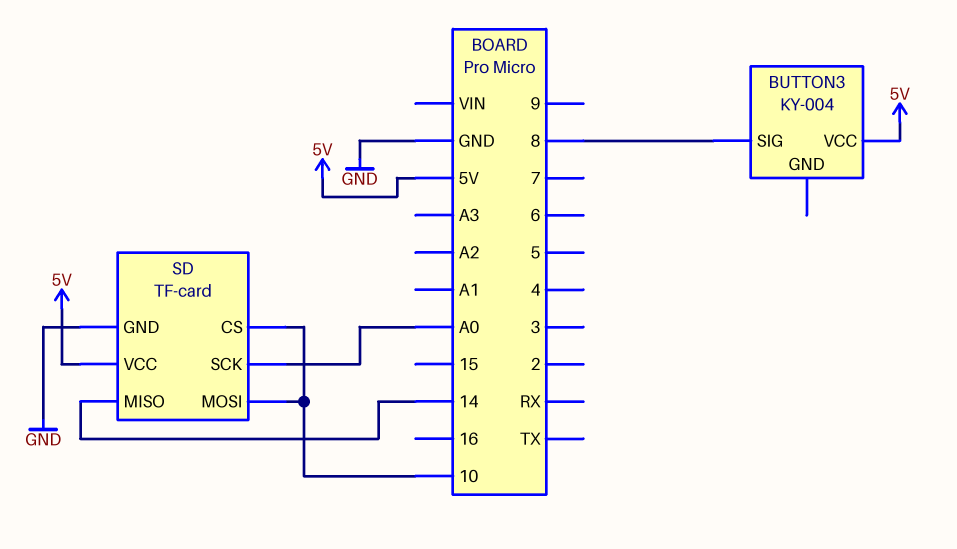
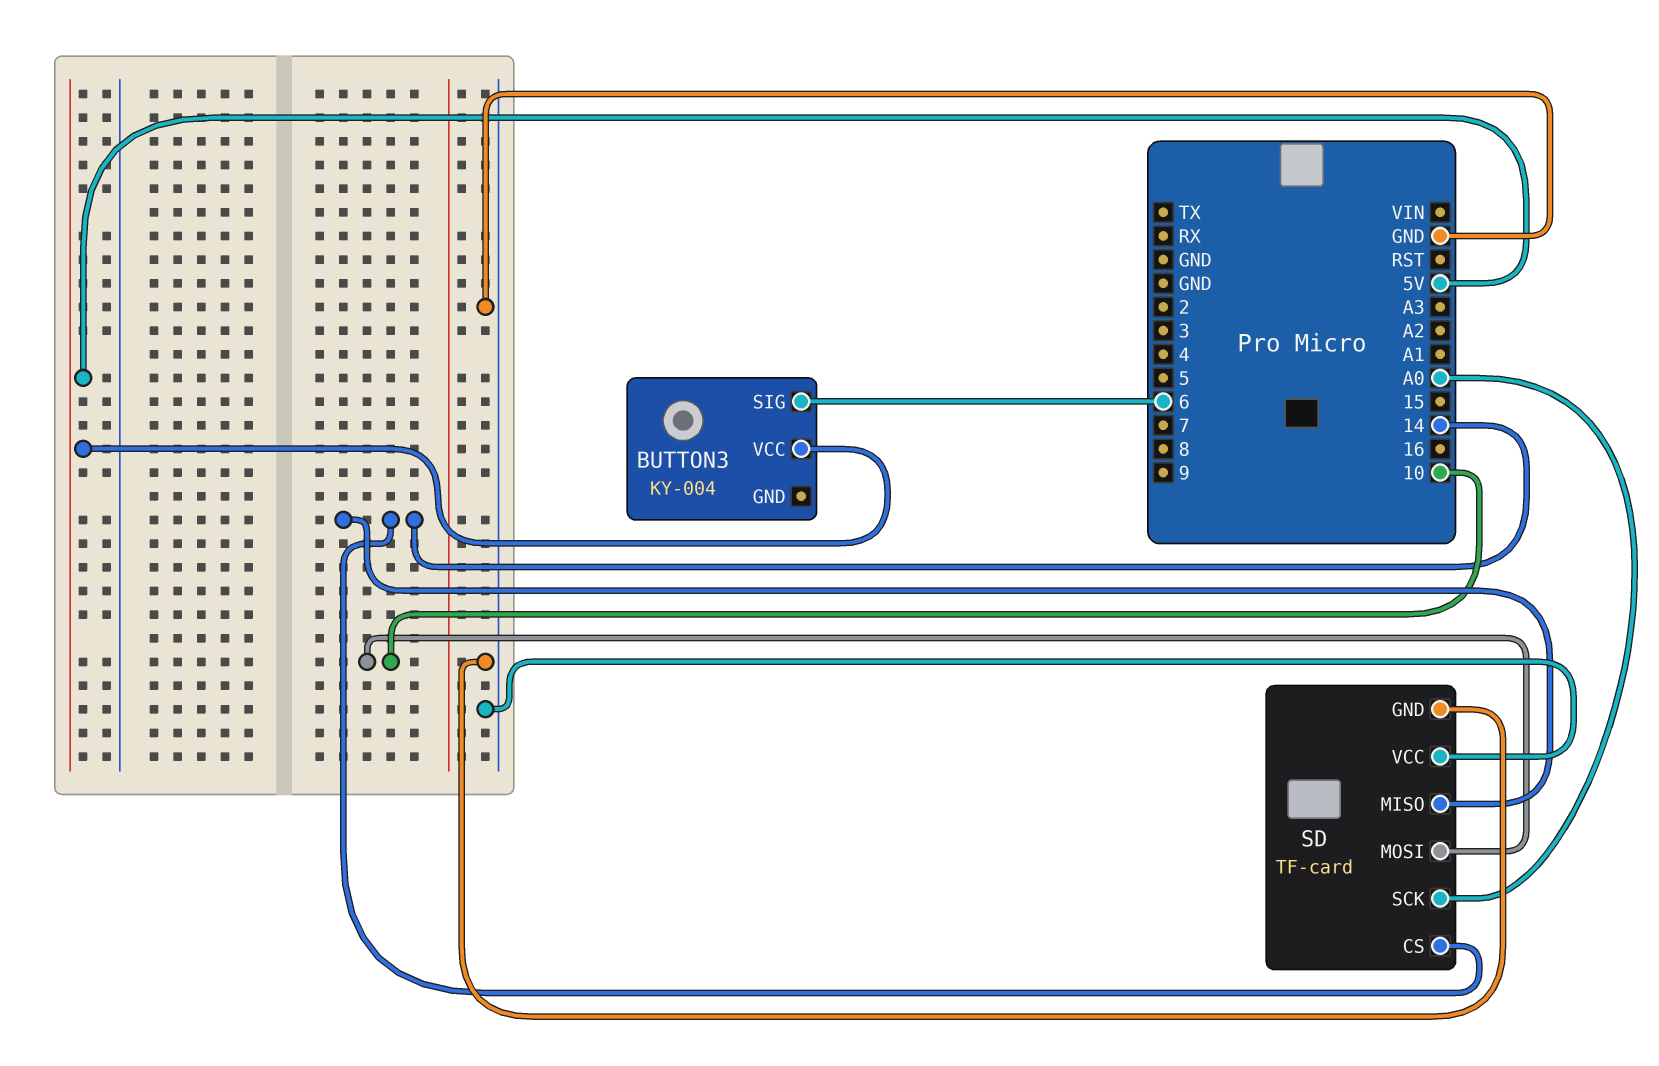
BUTTON3 pin SIG: 8 -> 6
SD pin CS: 10 -> 14
SD pin VCC: 5V -> GND

